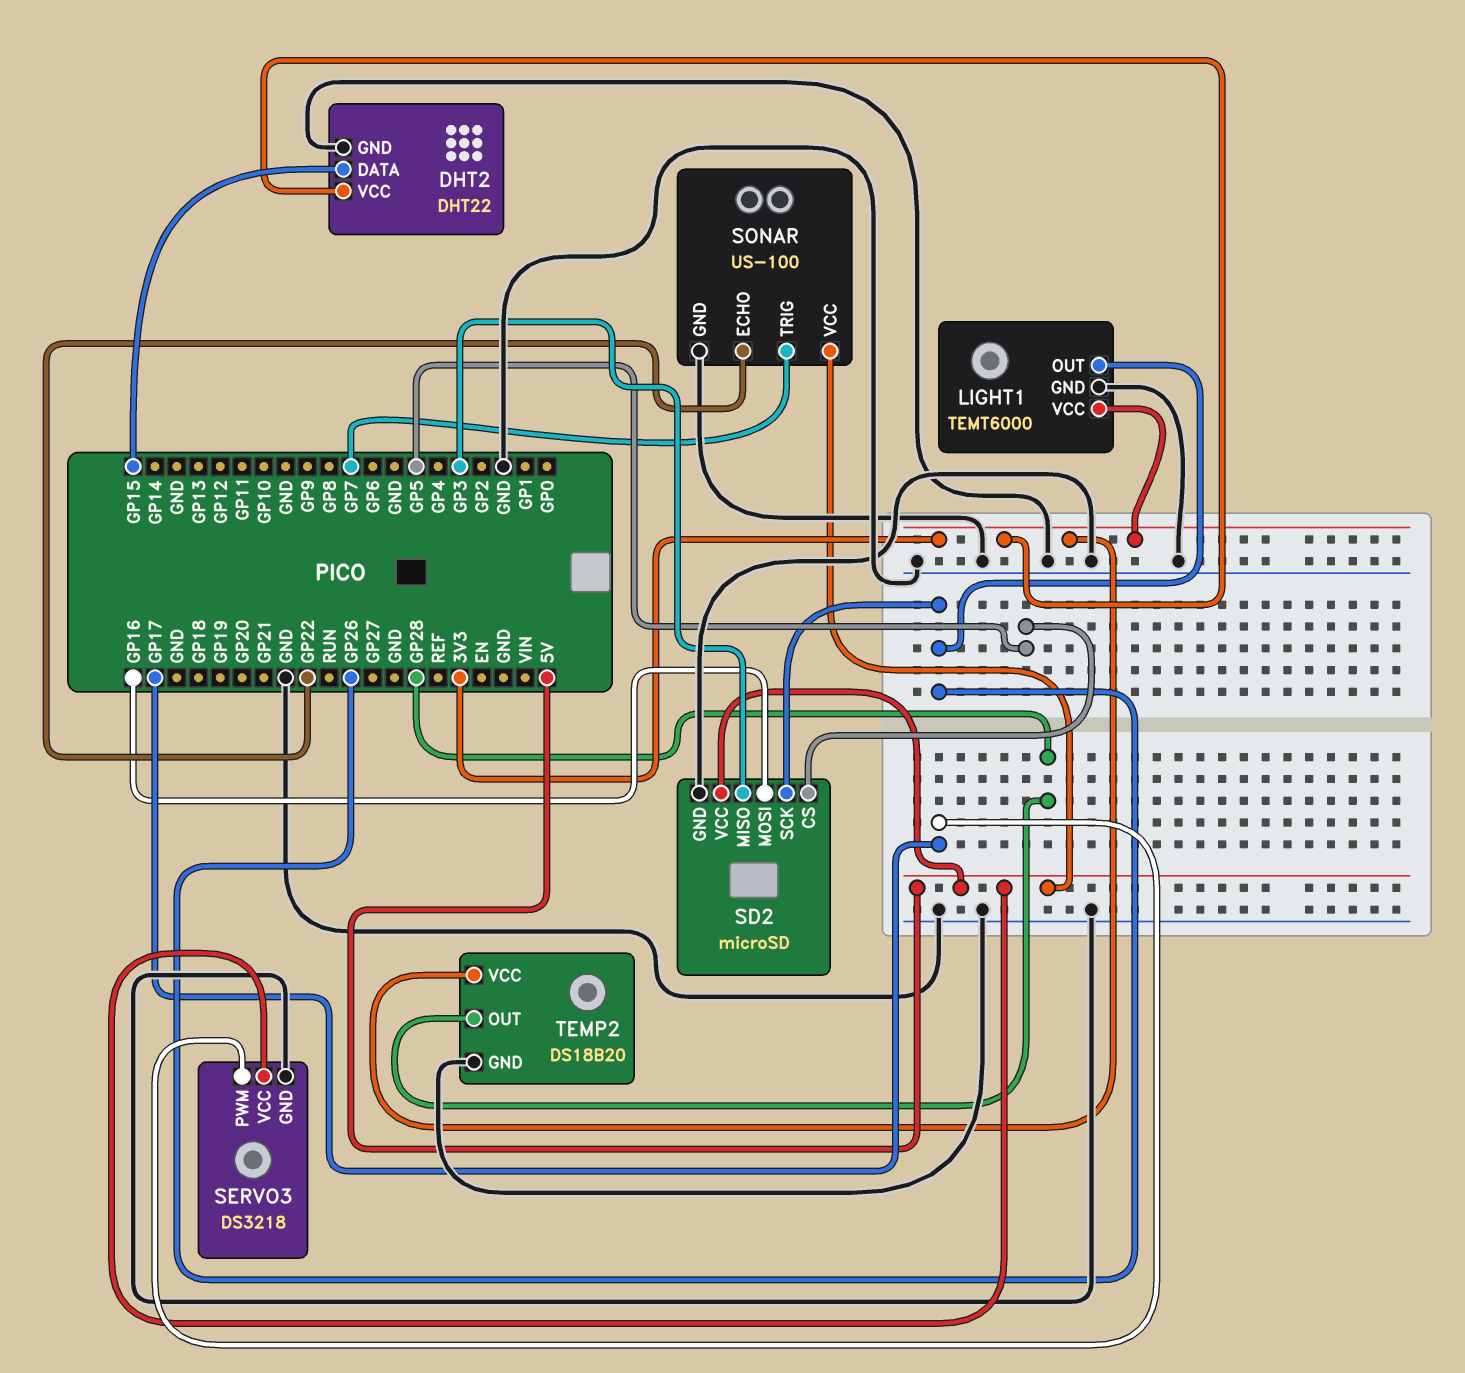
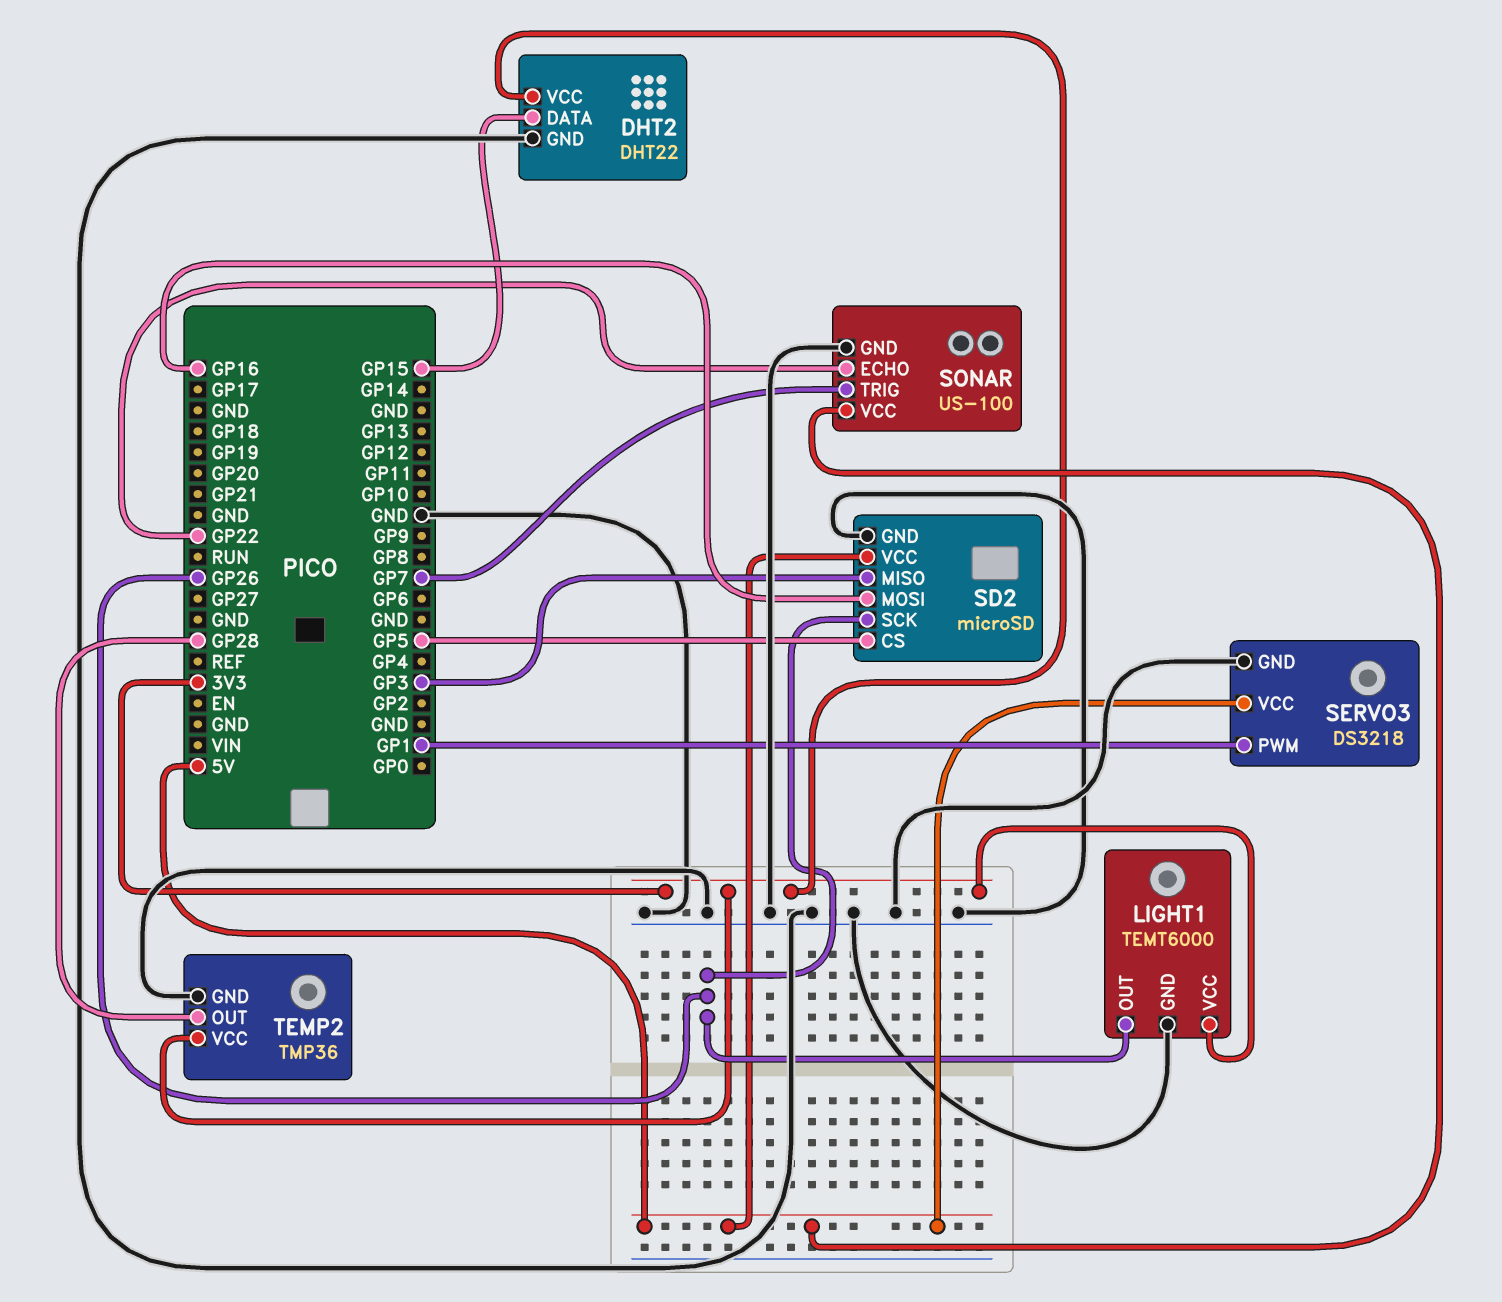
SERVO3 pin PWM: GP17 -> GP1
TEMP2: DS18B20 -> TMP36

